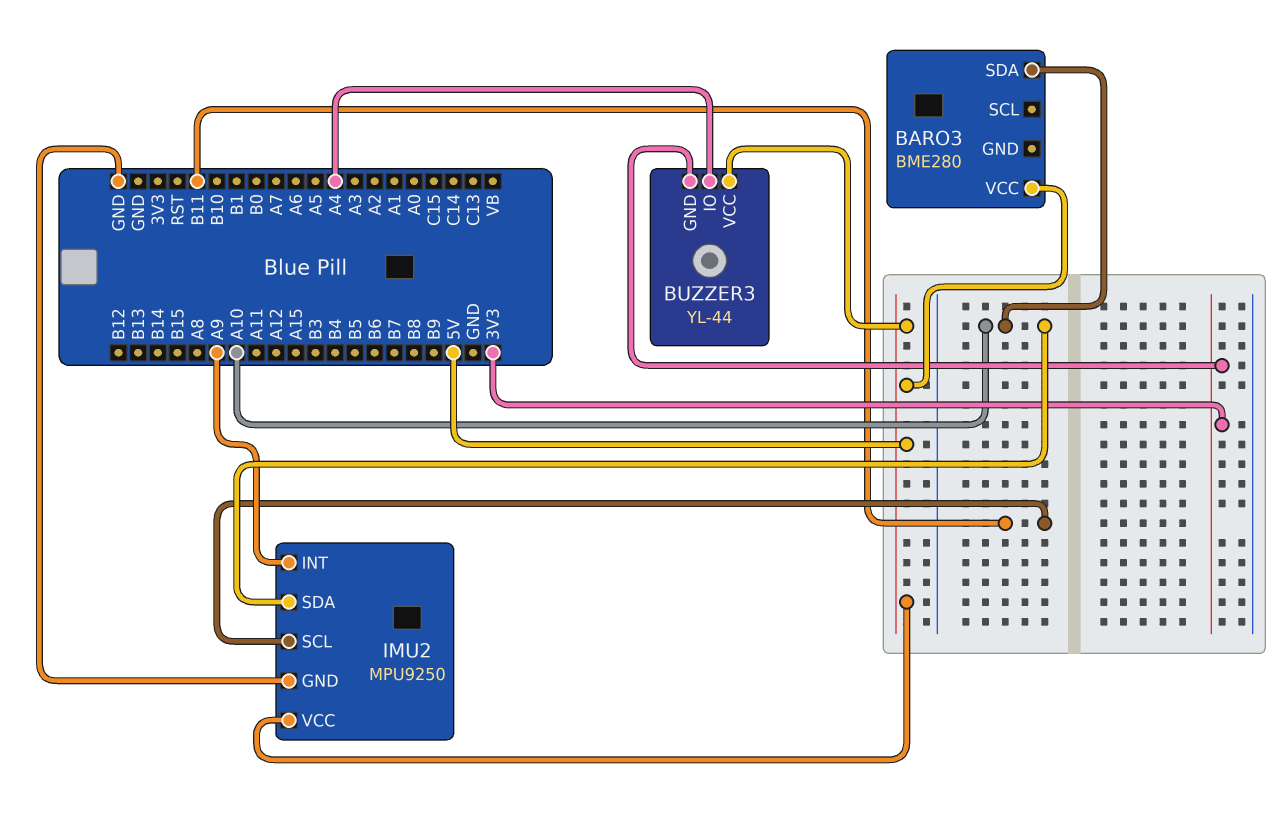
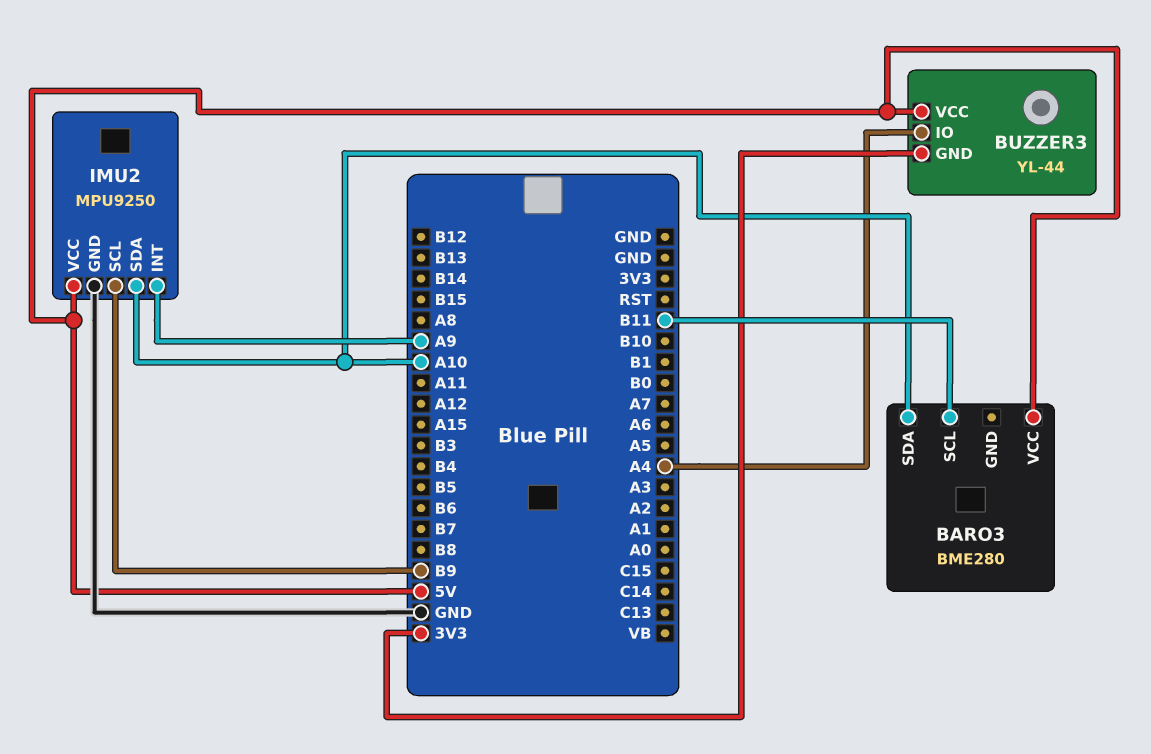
BARO3 pin SCL: none -> B11
IMU2 pin SCL: B11 -> B9

